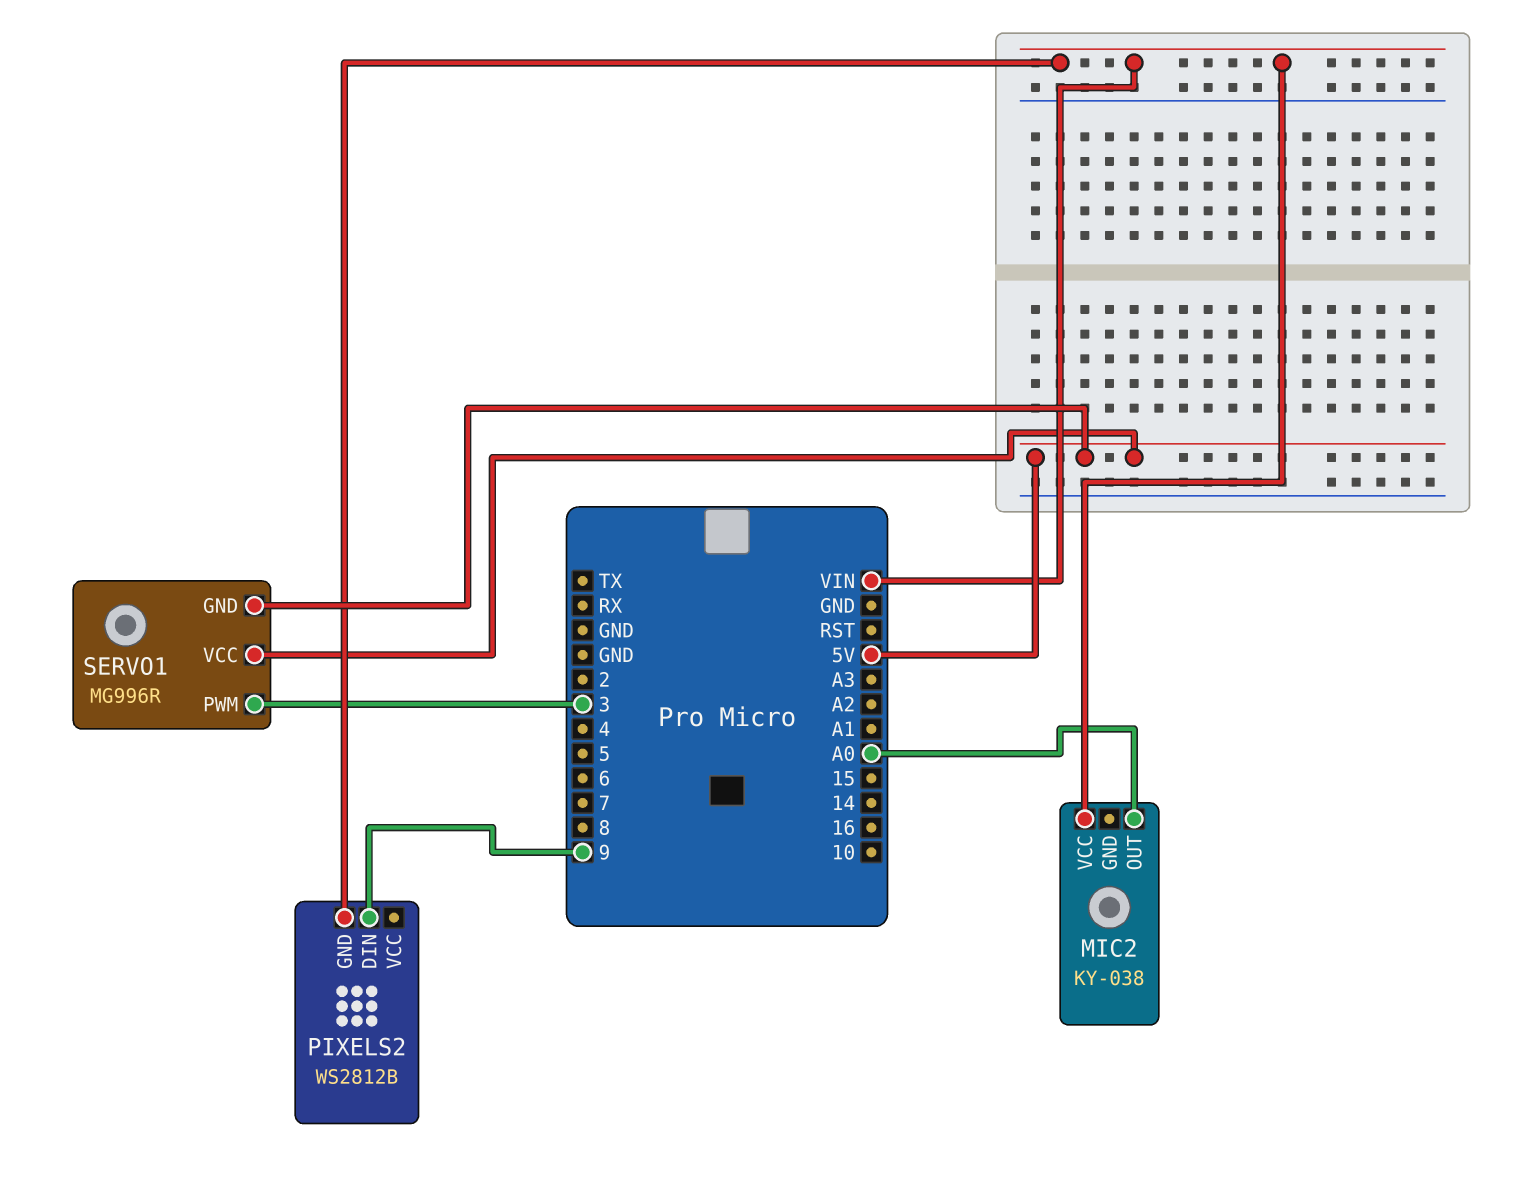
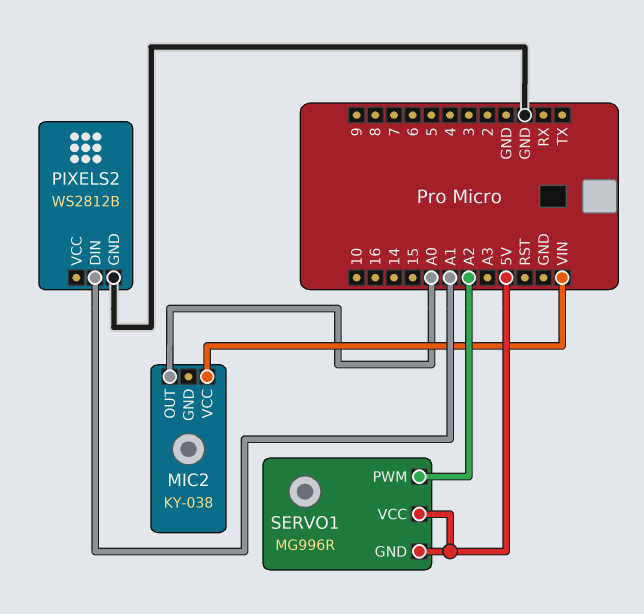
PIXELS2 pin DIN: 9 -> A1
PIXELS2 pin GND: VIN -> GND
SERVO1 pin PWM: 3 -> A2

